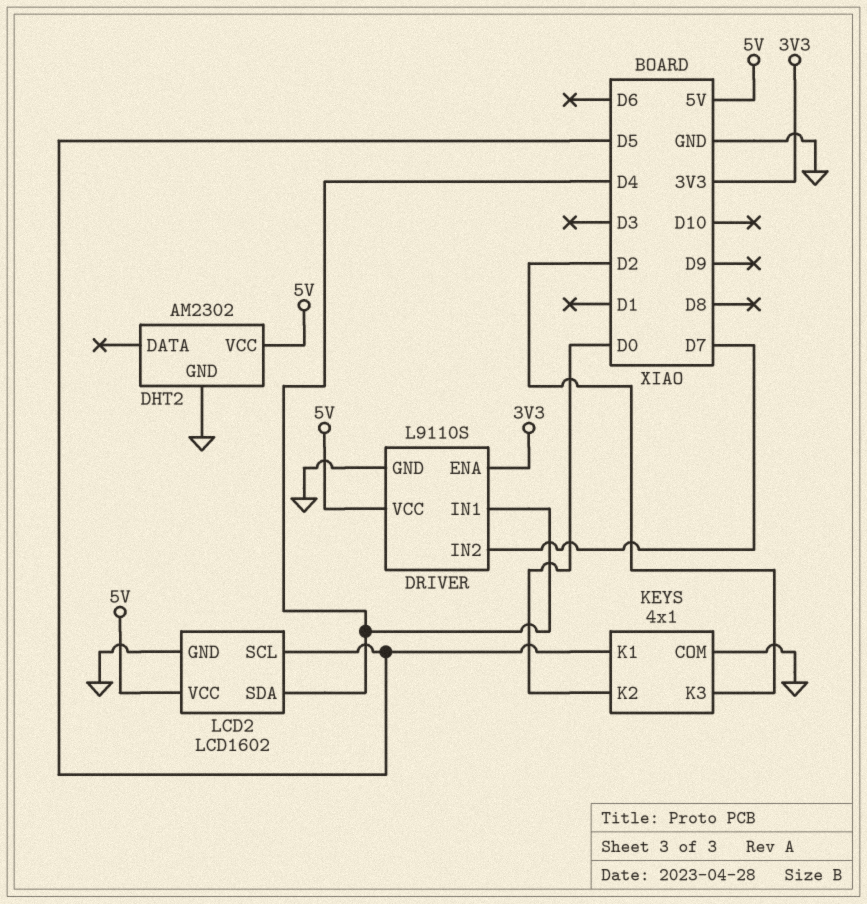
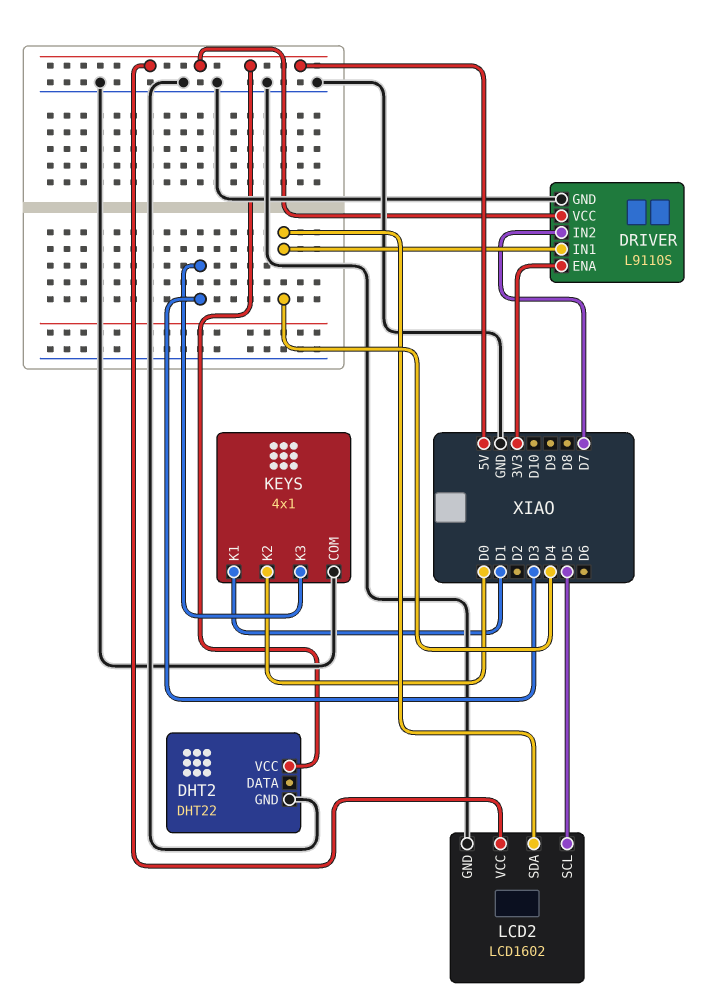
DHT2: AM2302 -> DHT22
KEYS pin K1: D5 -> D1
KEYS pin K3: D2 -> D3

